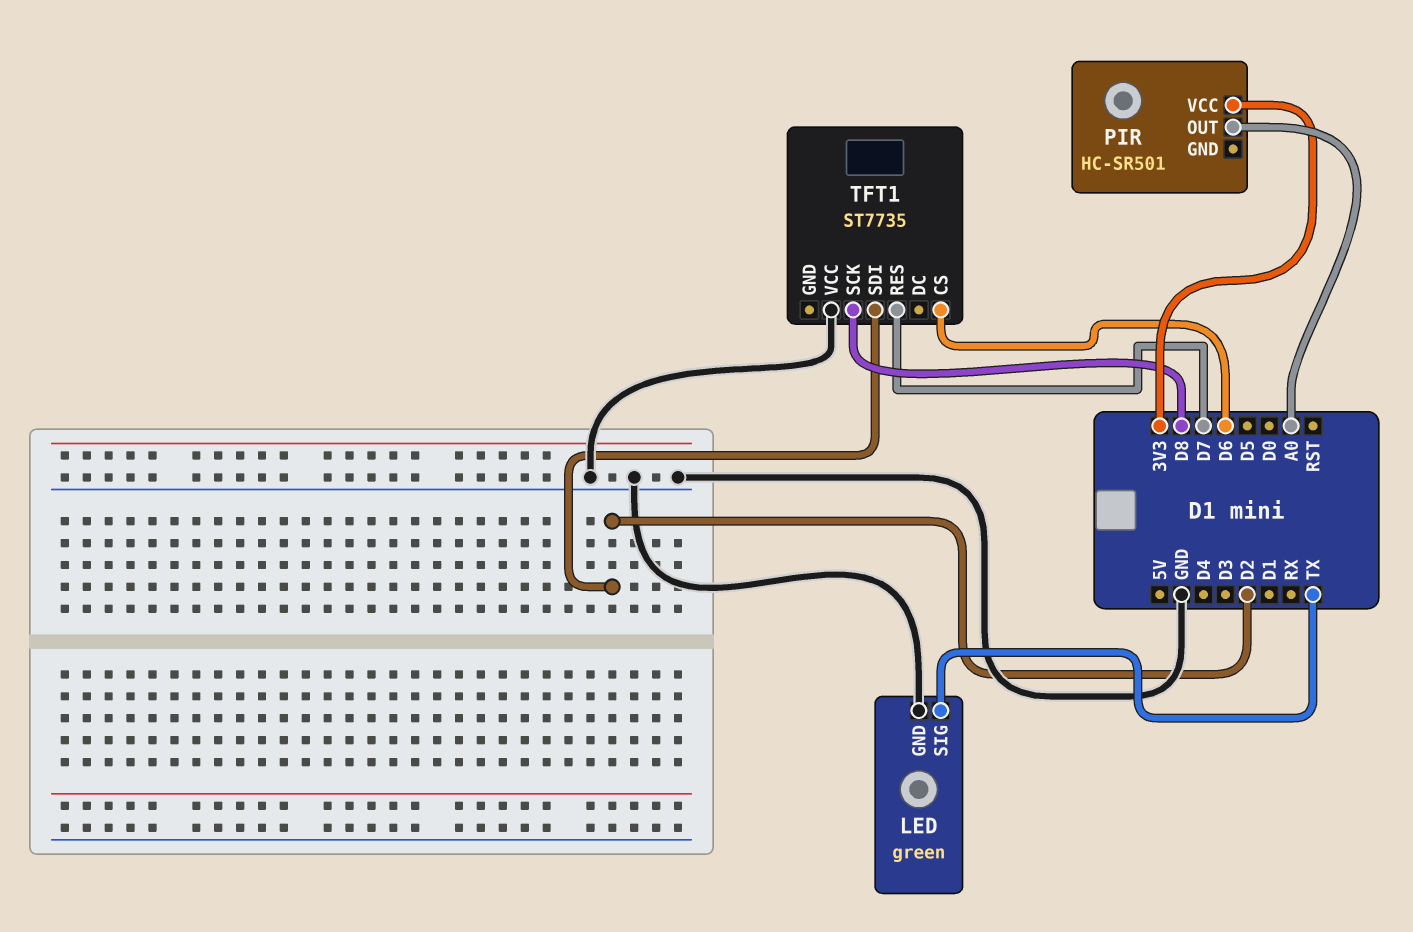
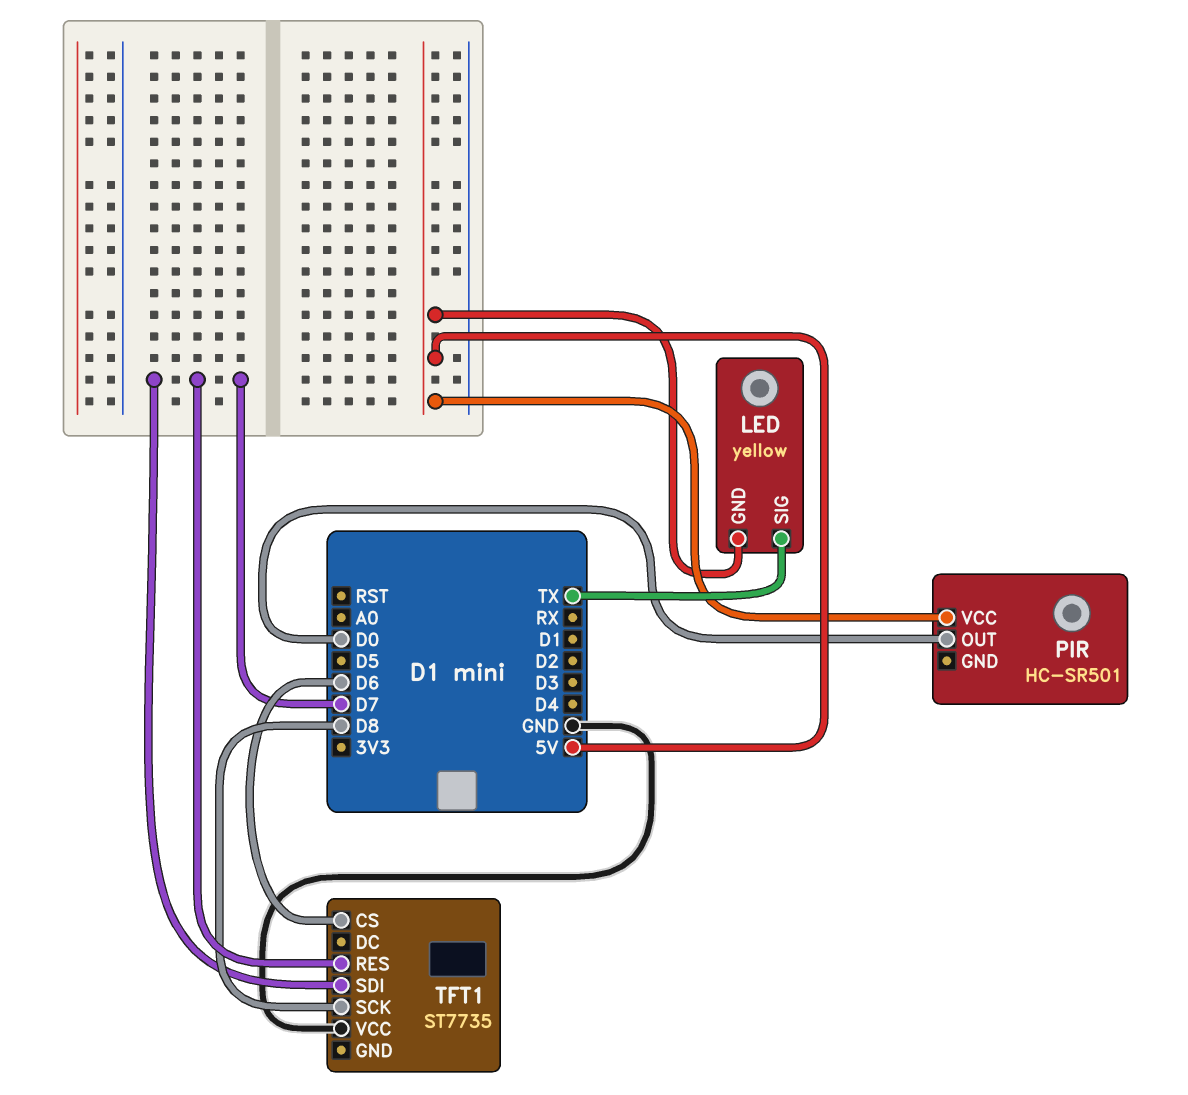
LED: green -> yellow
LED pin GND: GND -> 5V
PIR pin OUT: A0 -> D0
PIR pin VCC: 3V3 -> 5V
TFT1 pin SDI: D2 -> D7

